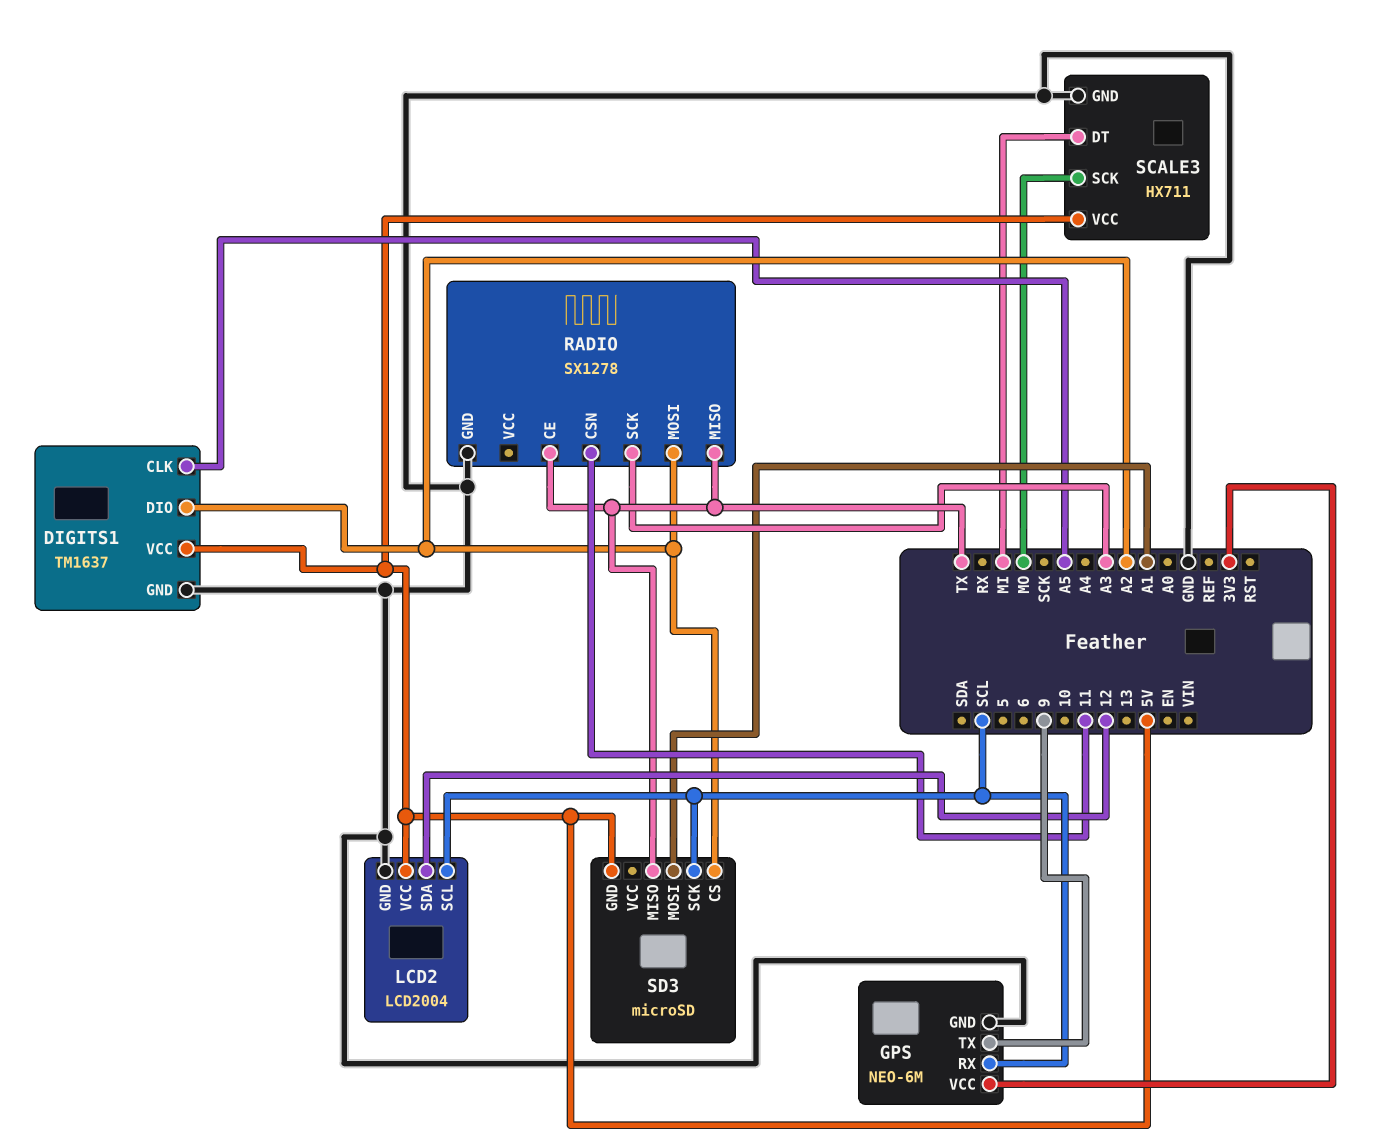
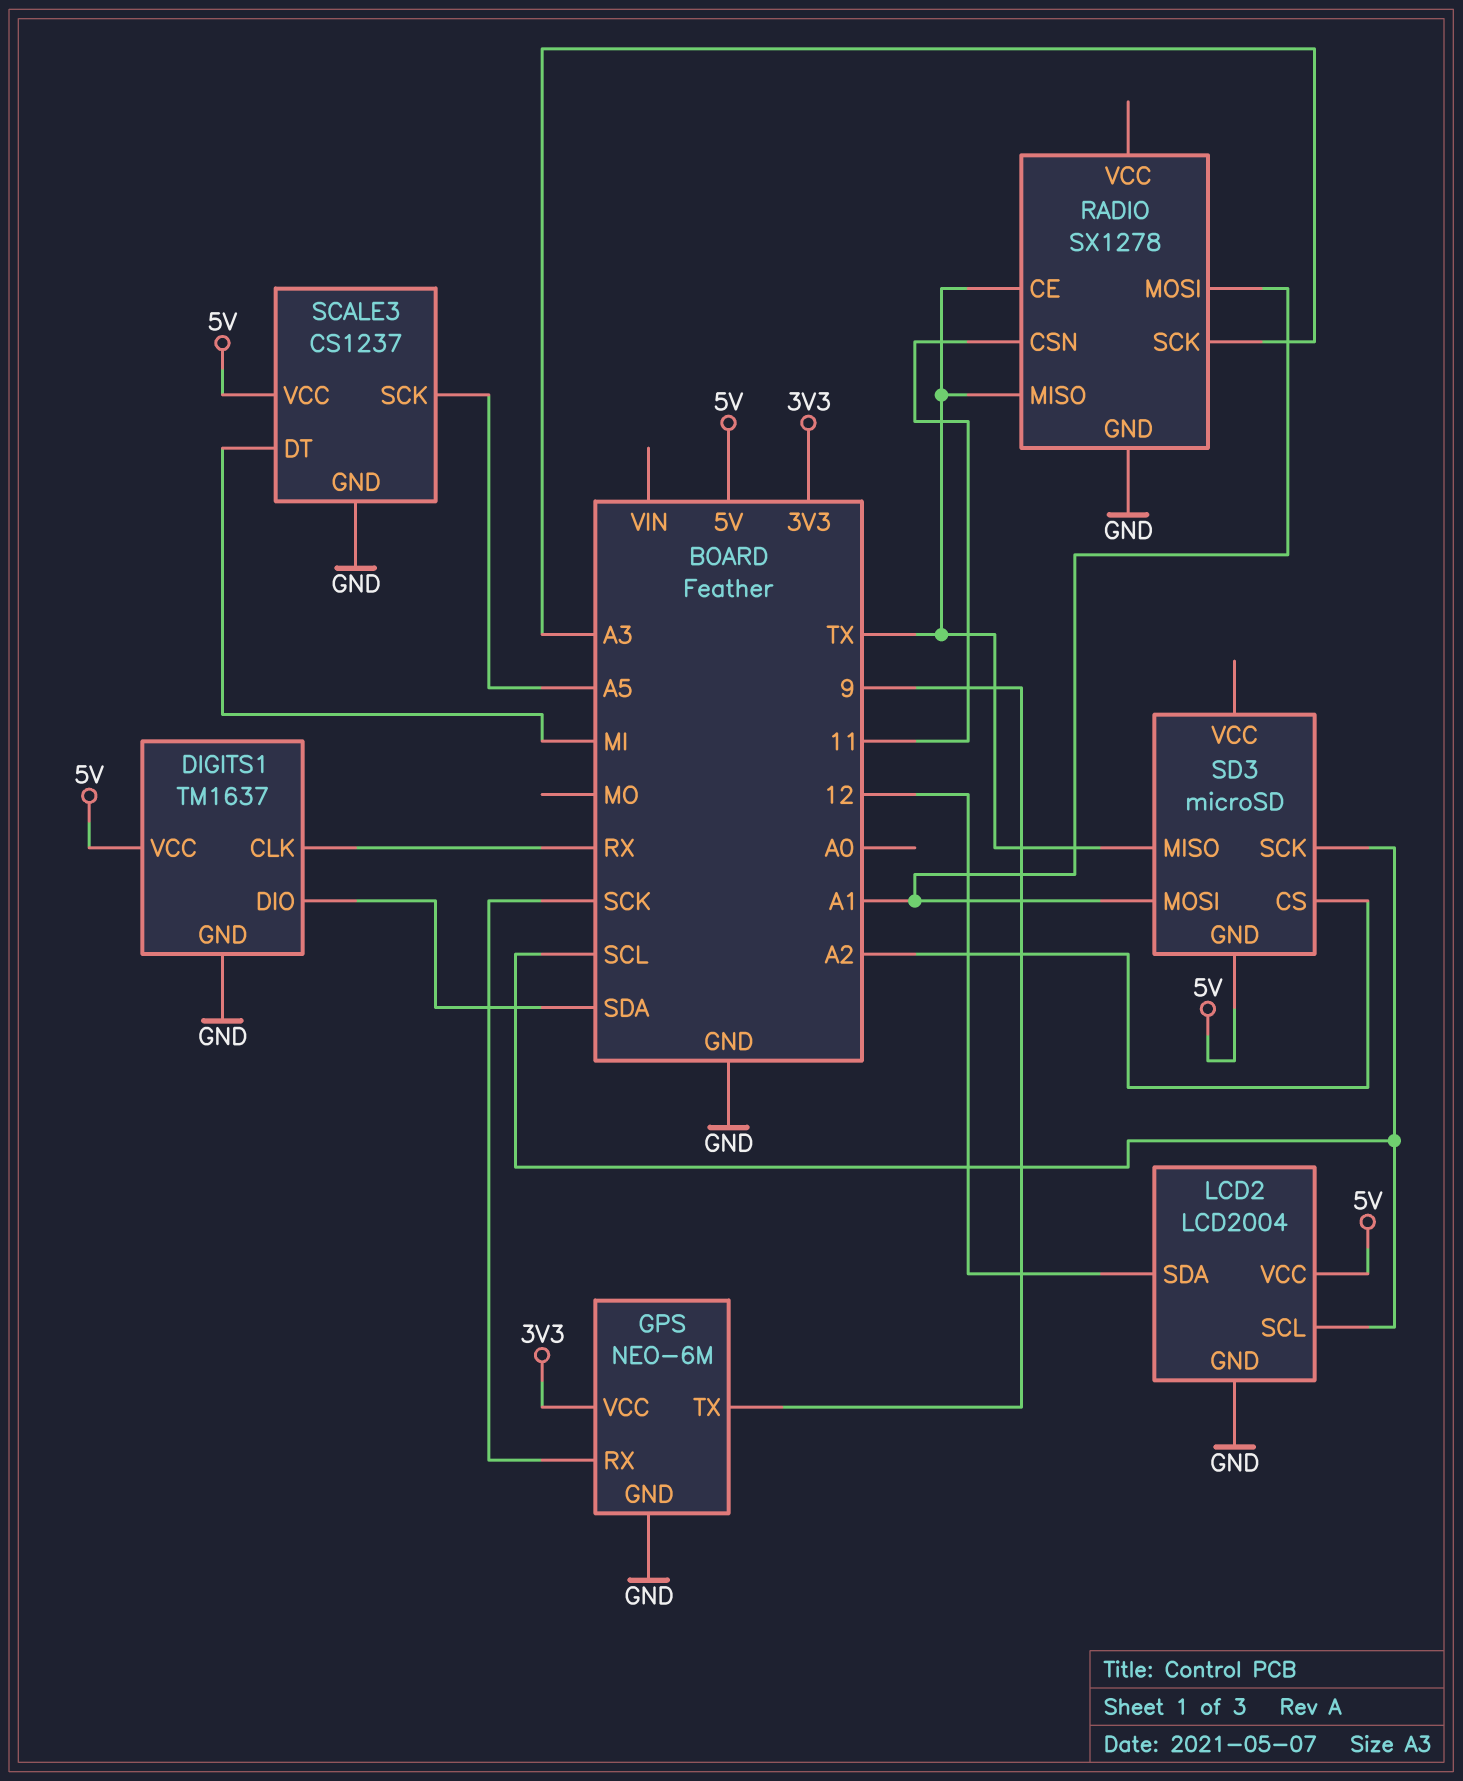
DIGITS1 pin CLK: A5 -> RX
DIGITS1 pin DIO: A2 -> SDA
GPS pin RX: SCL -> SCK
RADIO pin MOSI: A2 -> A1
SCALE3: HX711 -> CS1237
SCALE3 pin SCK: MO -> A5

